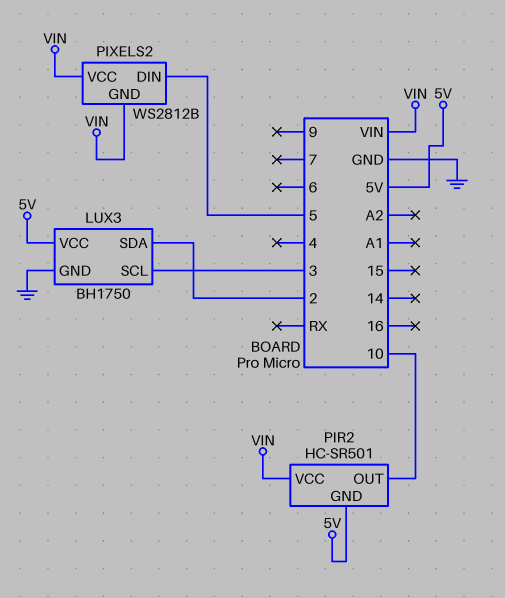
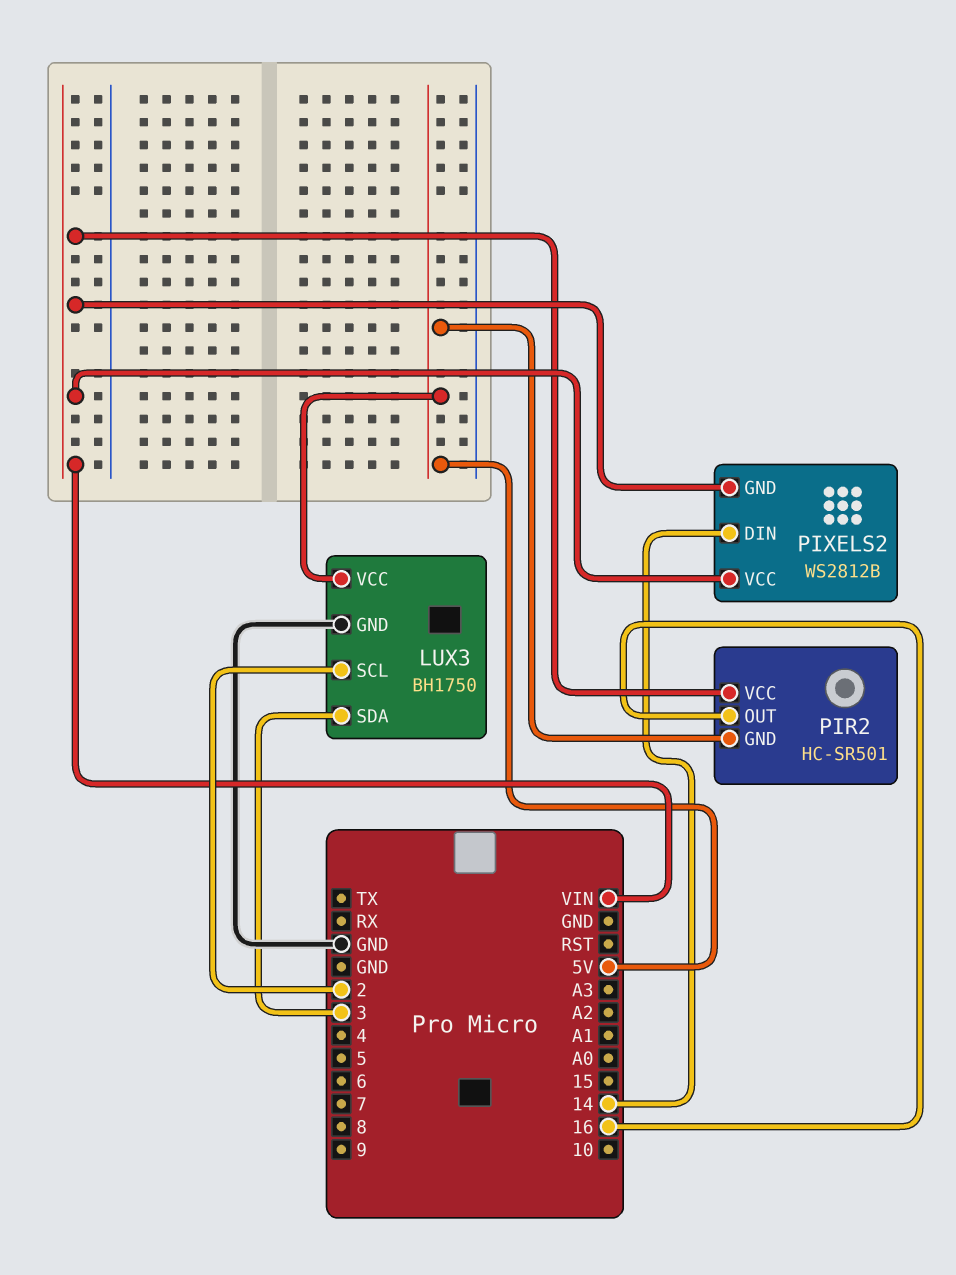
LUX3 pin SCL: 3 -> 2
LUX3 pin SDA: 2 -> 3
PIR2 pin OUT: 10 -> 16
PIXELS2 pin DIN: 5 -> 14

